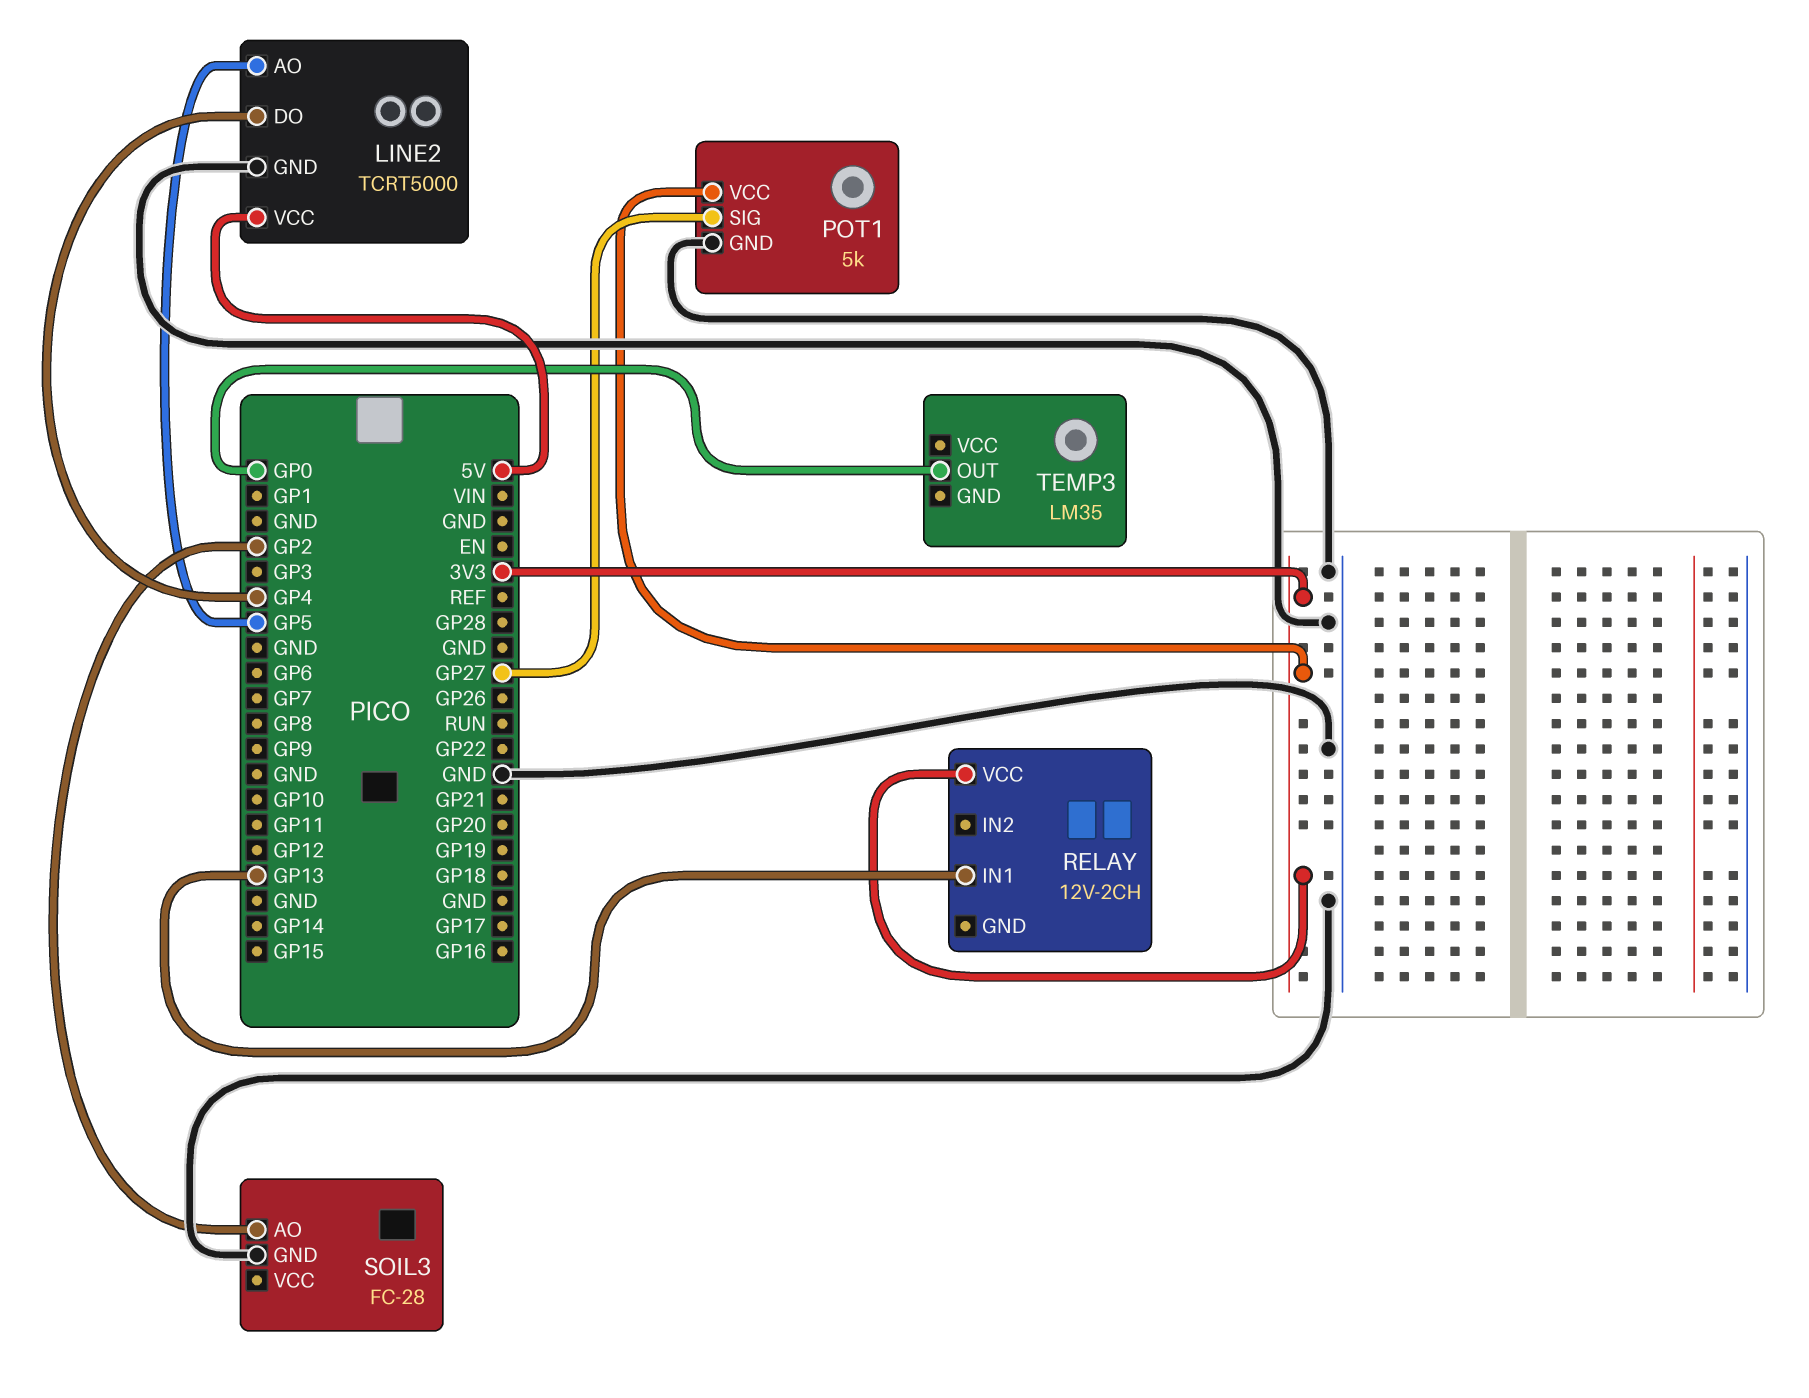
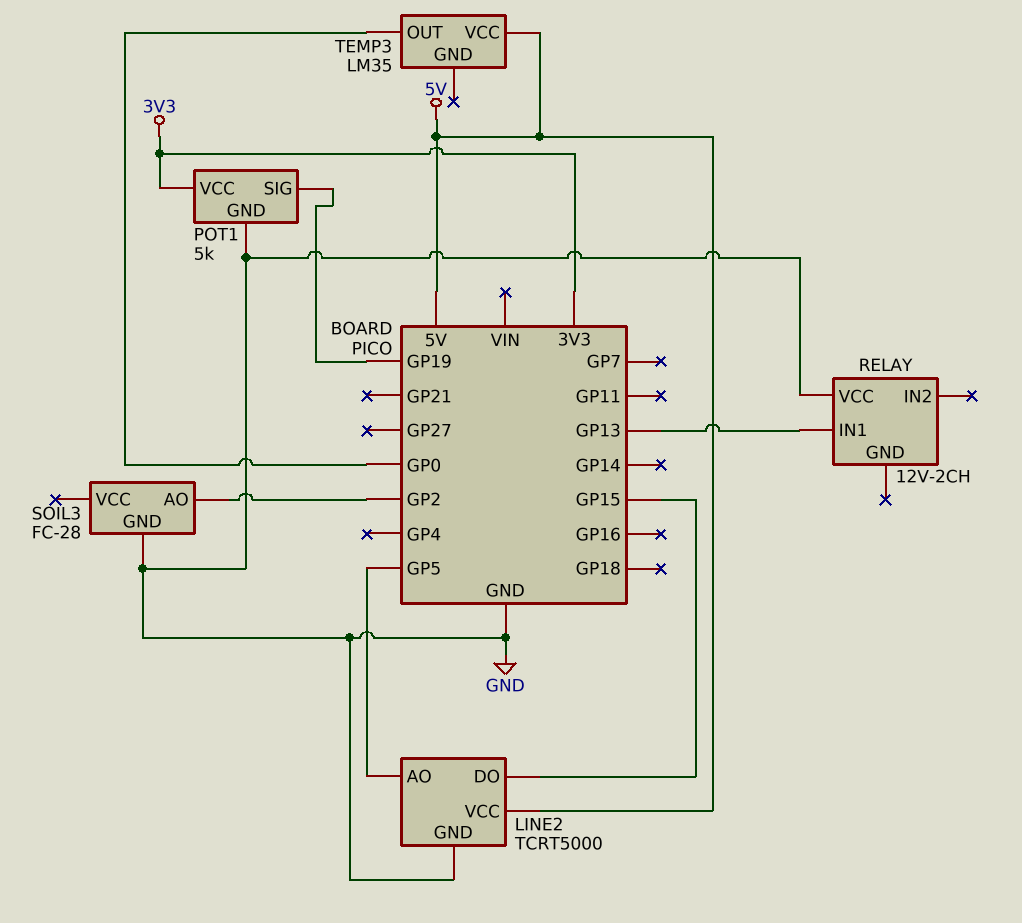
LINE2 pin DO: GP4 -> GP15
POT1 pin SIG: GP27 -> GP19
RELAY pin VCC: 3V3 -> GND
TEMP3 pin VCC: none -> 5V

